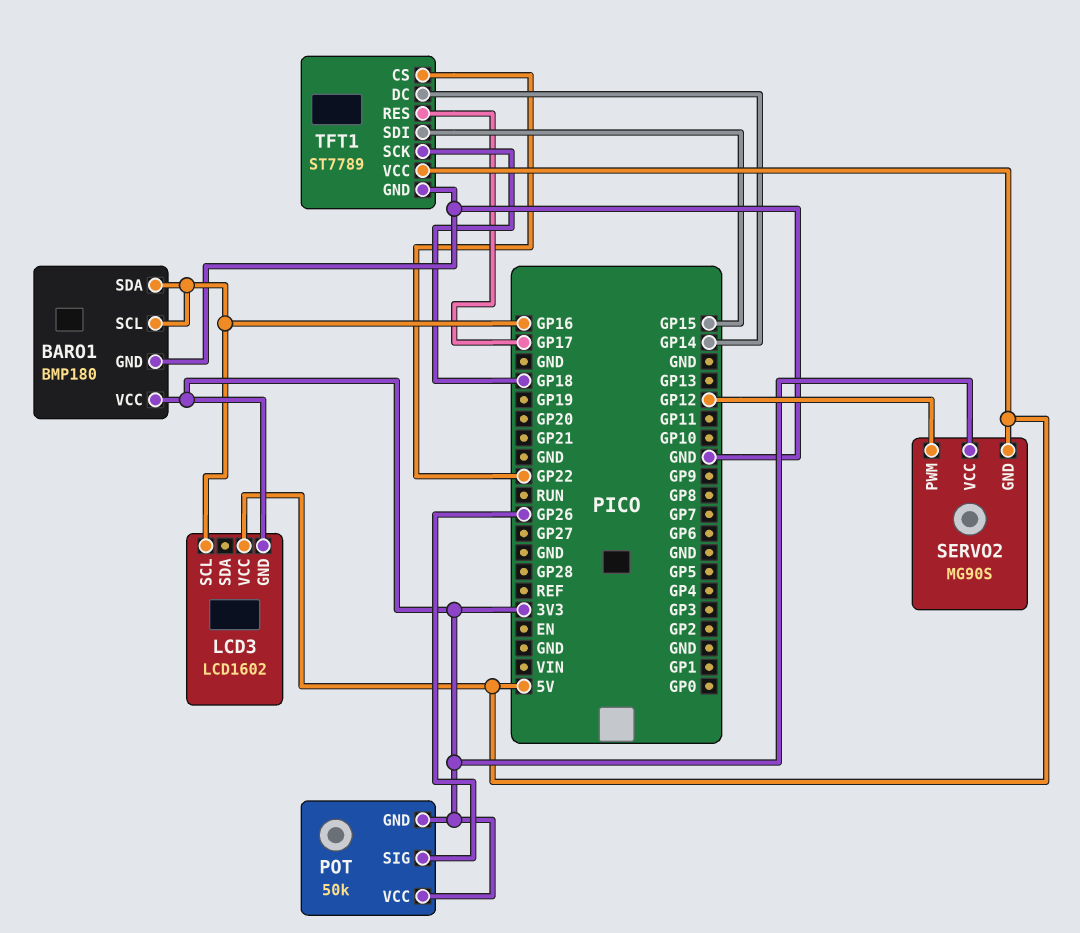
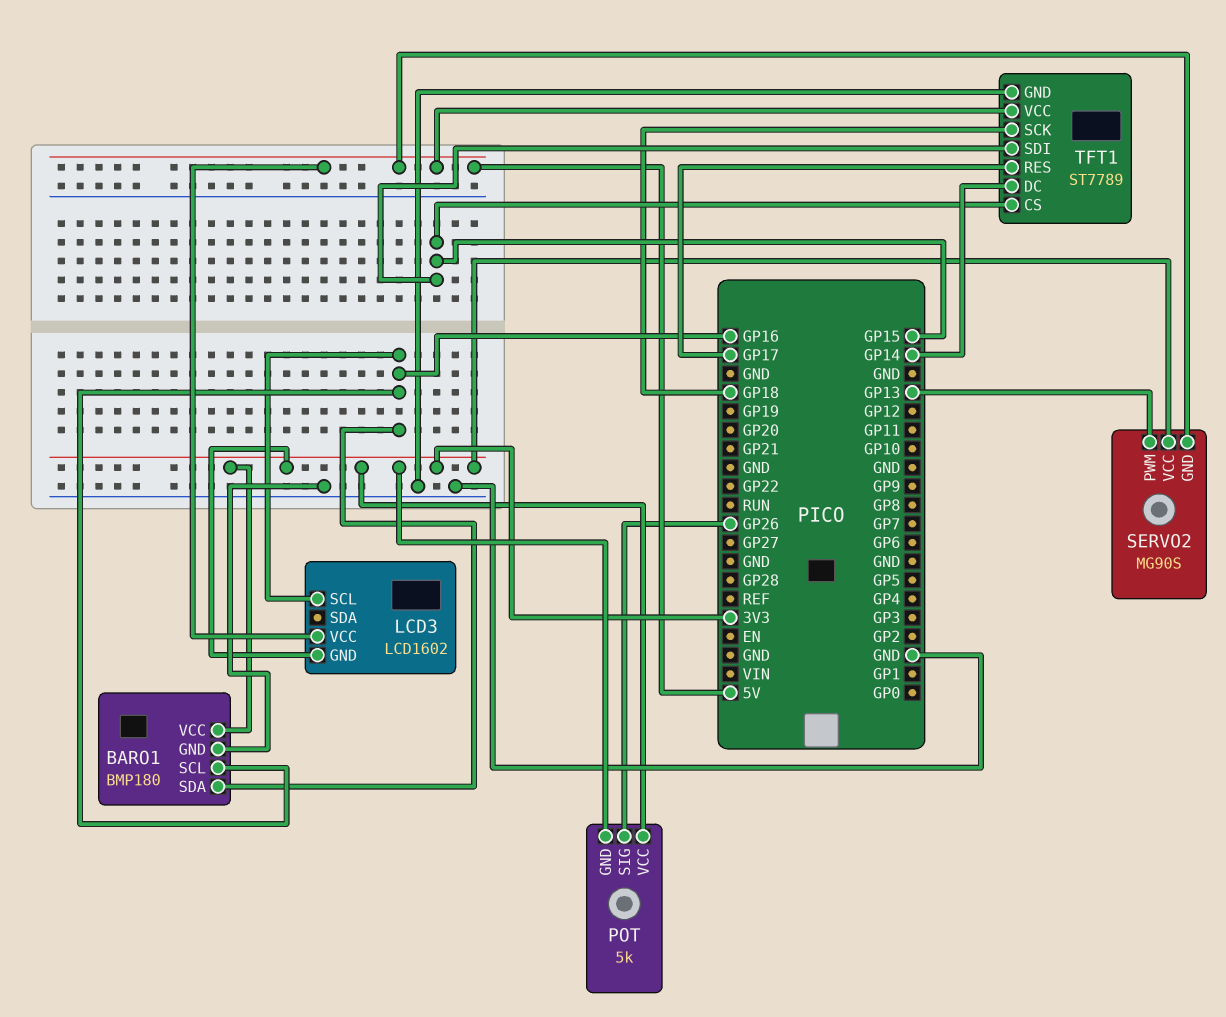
POT: 50k -> 5k
SERVO2 pin PWM: GP12 -> GP13
TFT1 pin CS: GP22 -> GP15

